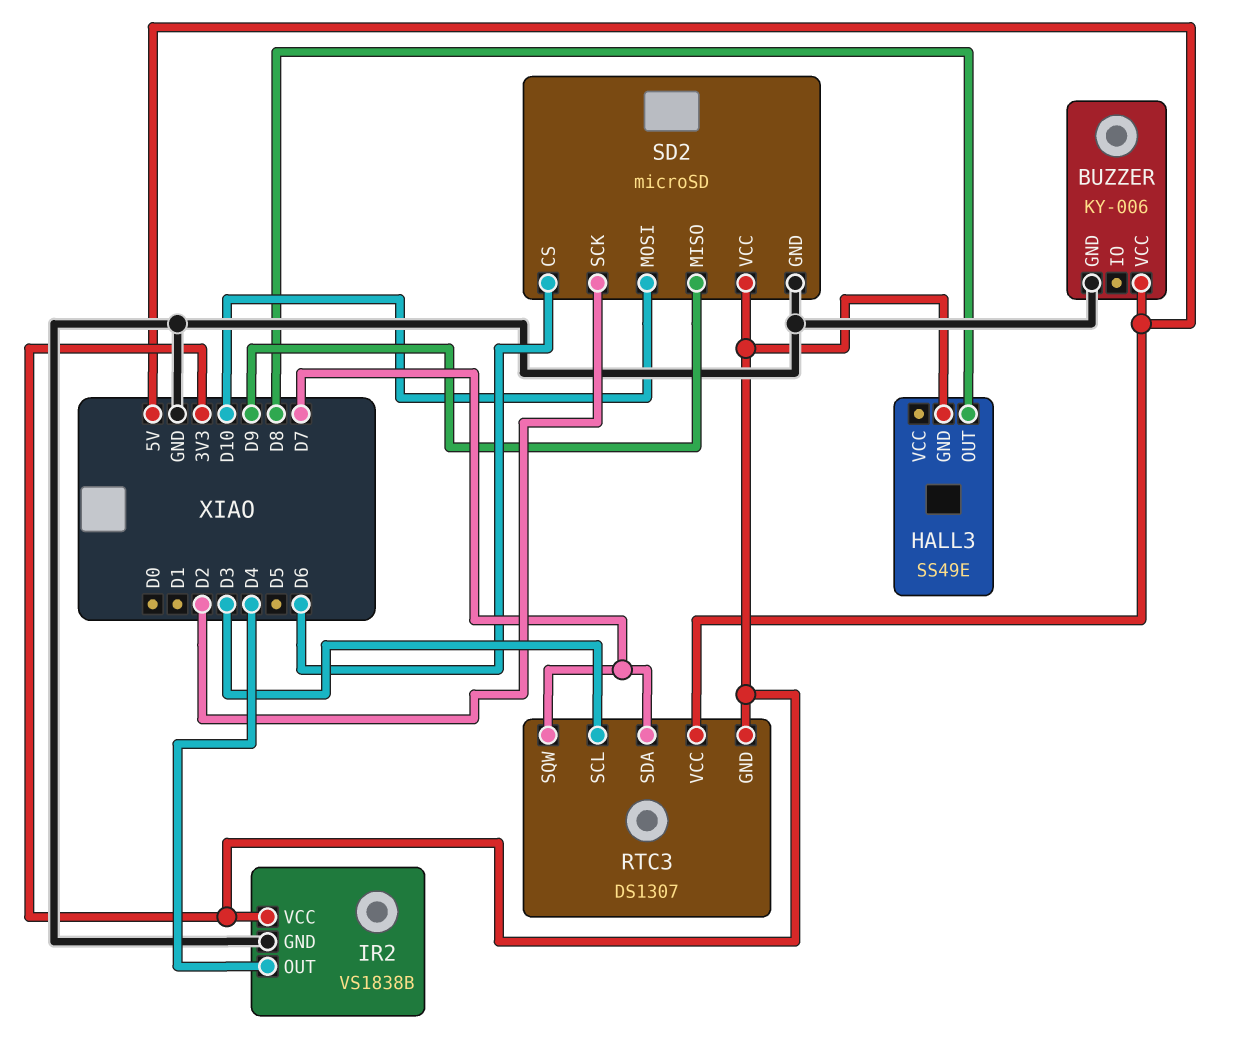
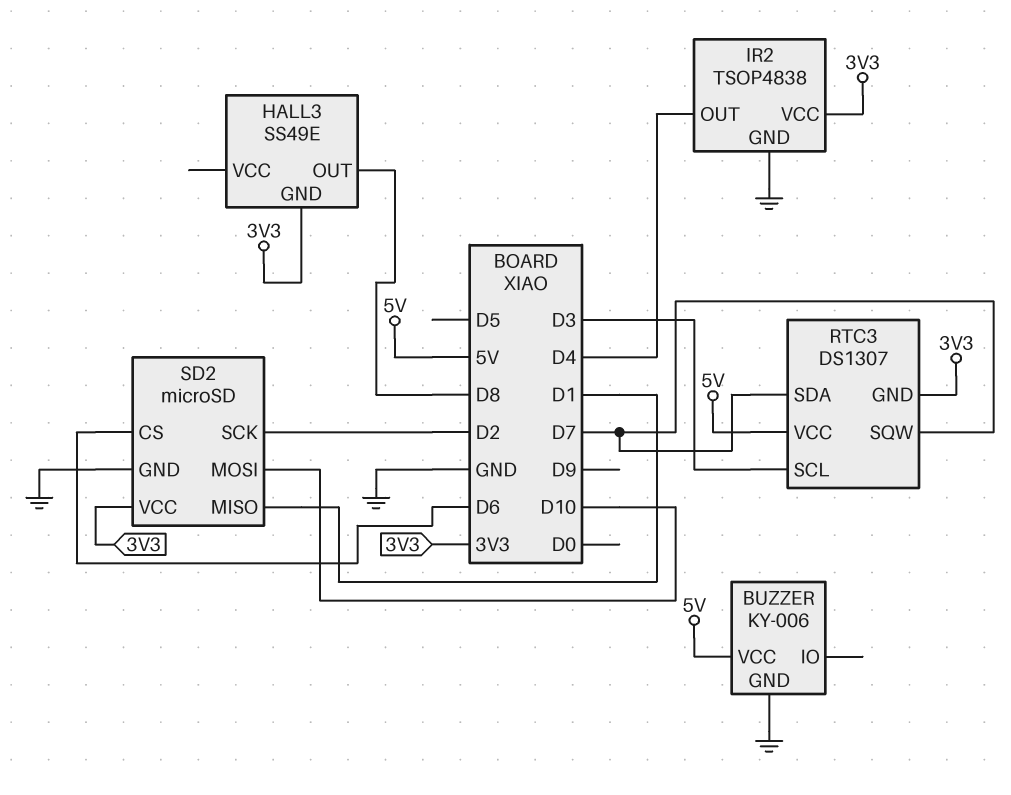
IR2: VS1838B -> TSOP4838
SD2 pin MISO: D9 -> D1

